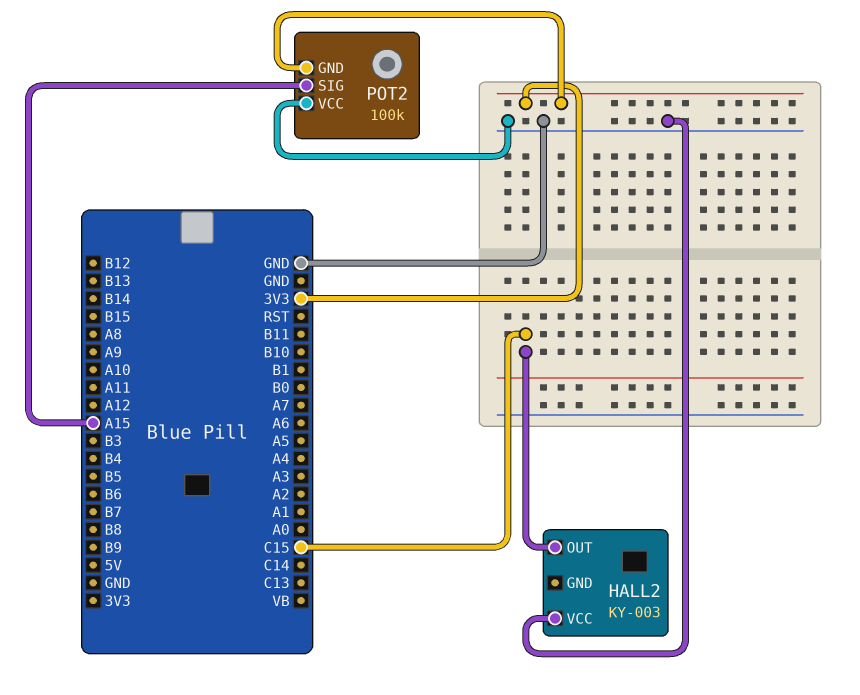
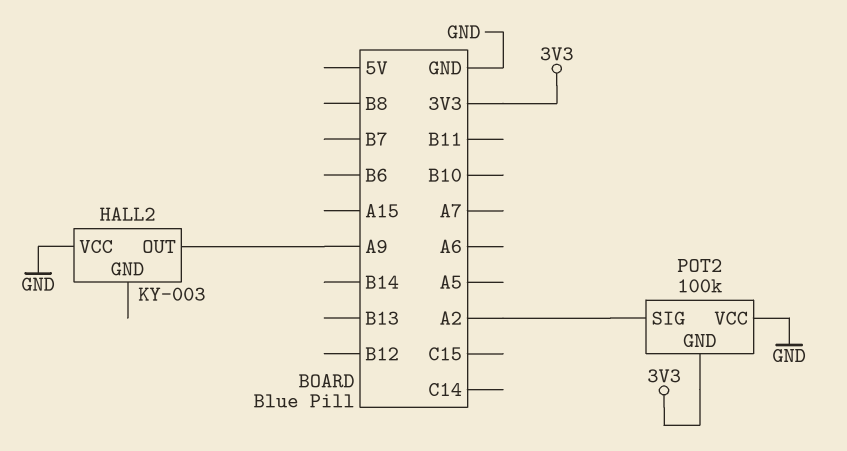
HALL2 pin OUT: C15 -> A9
POT2 pin SIG: A15 -> A2

